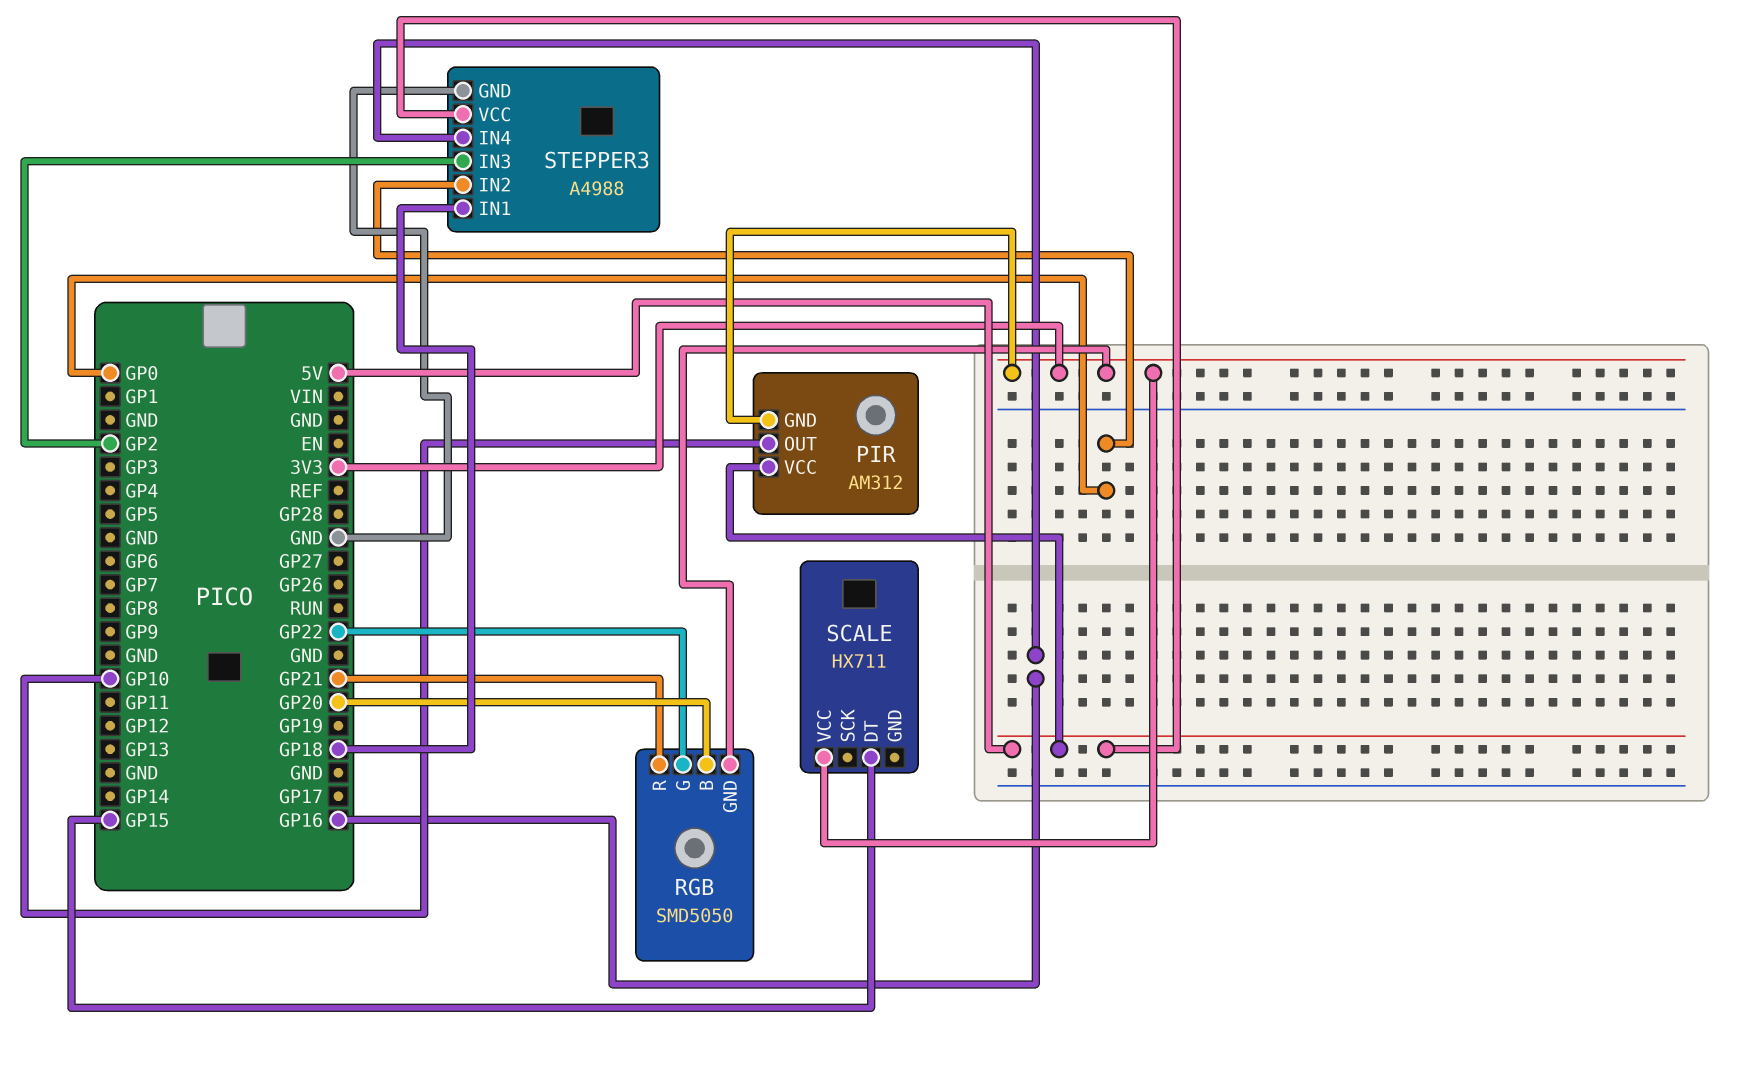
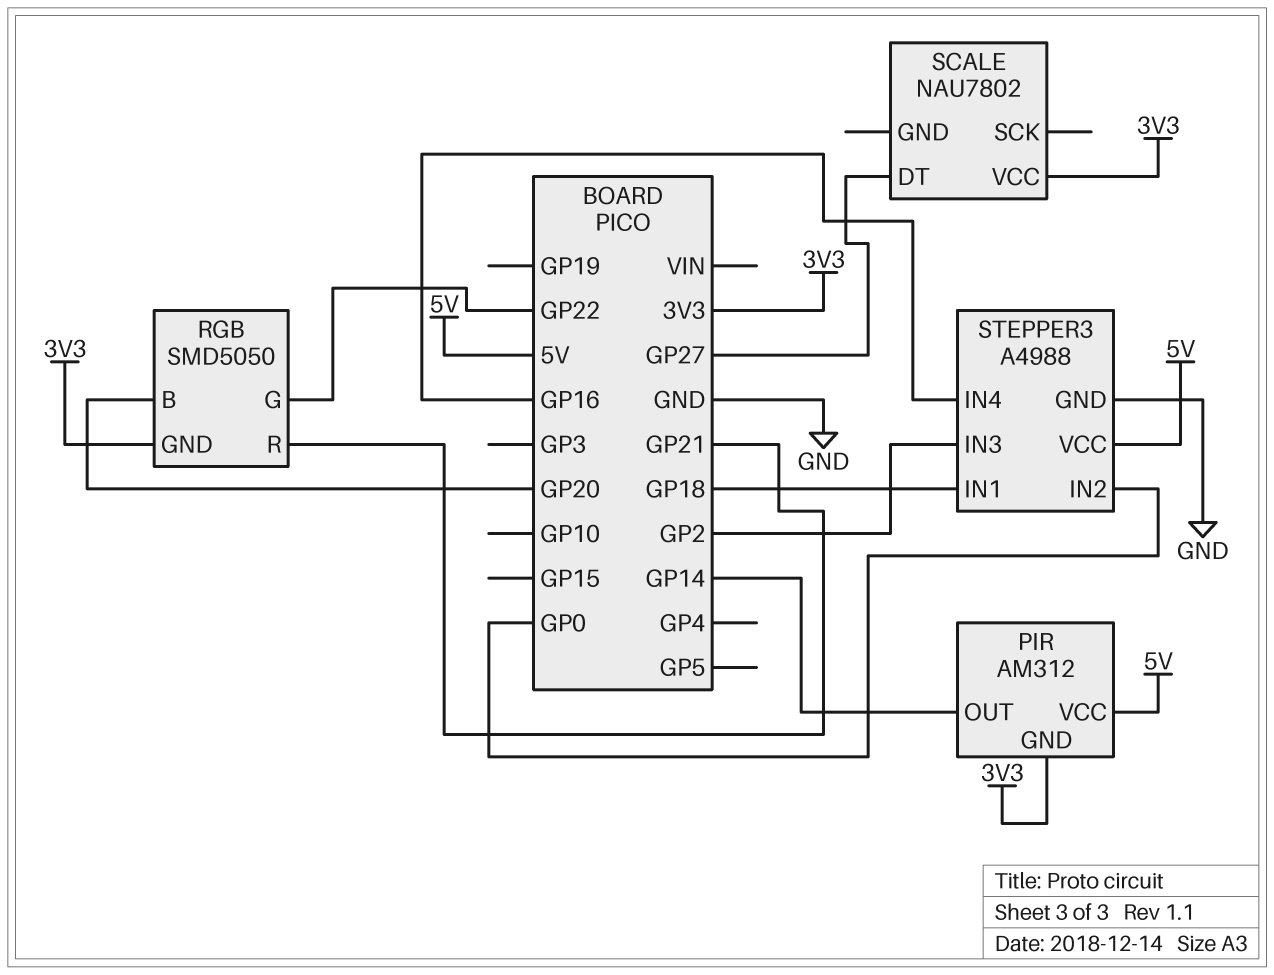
PIR pin OUT: GP10 -> GP14
SCALE: HX711 -> NAU7802
SCALE pin DT: GP15 -> GP27

